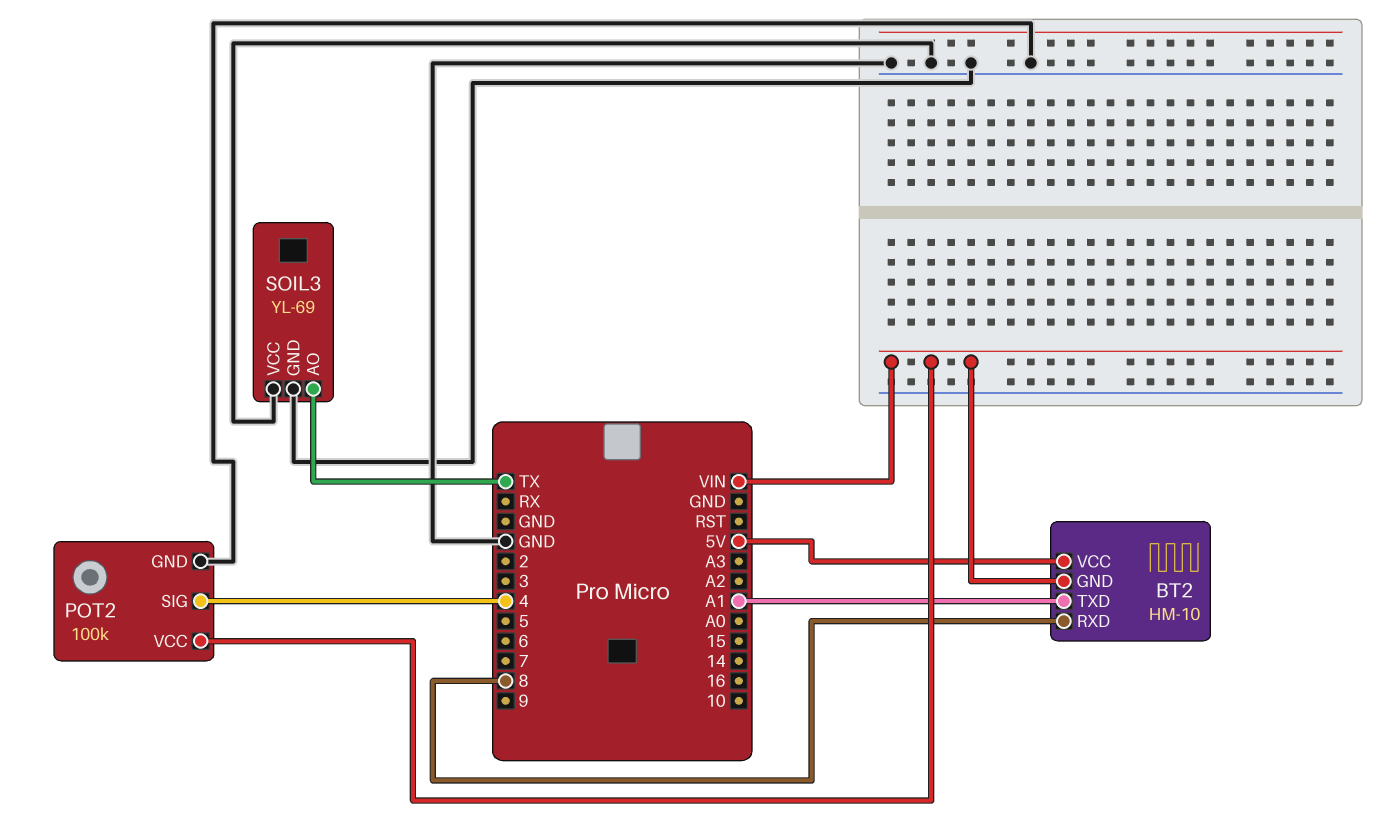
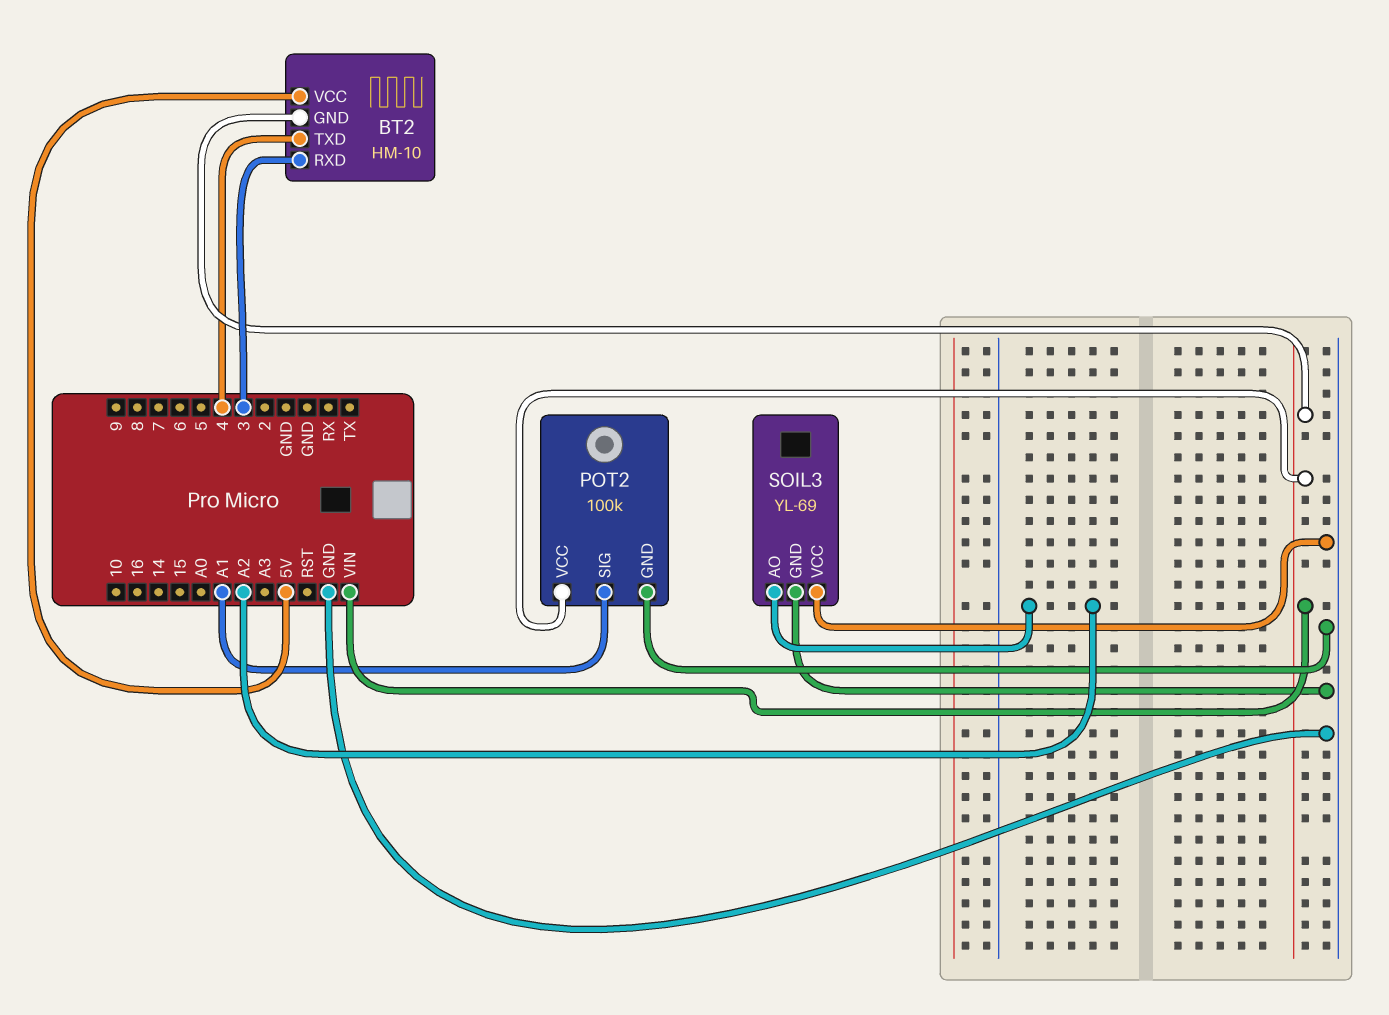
BT2 pin RXD: 8 -> 3
BT2 pin TXD: A1 -> 4
POT2 pin SIG: 4 -> A1
SOIL3 pin AO: TX -> A2

